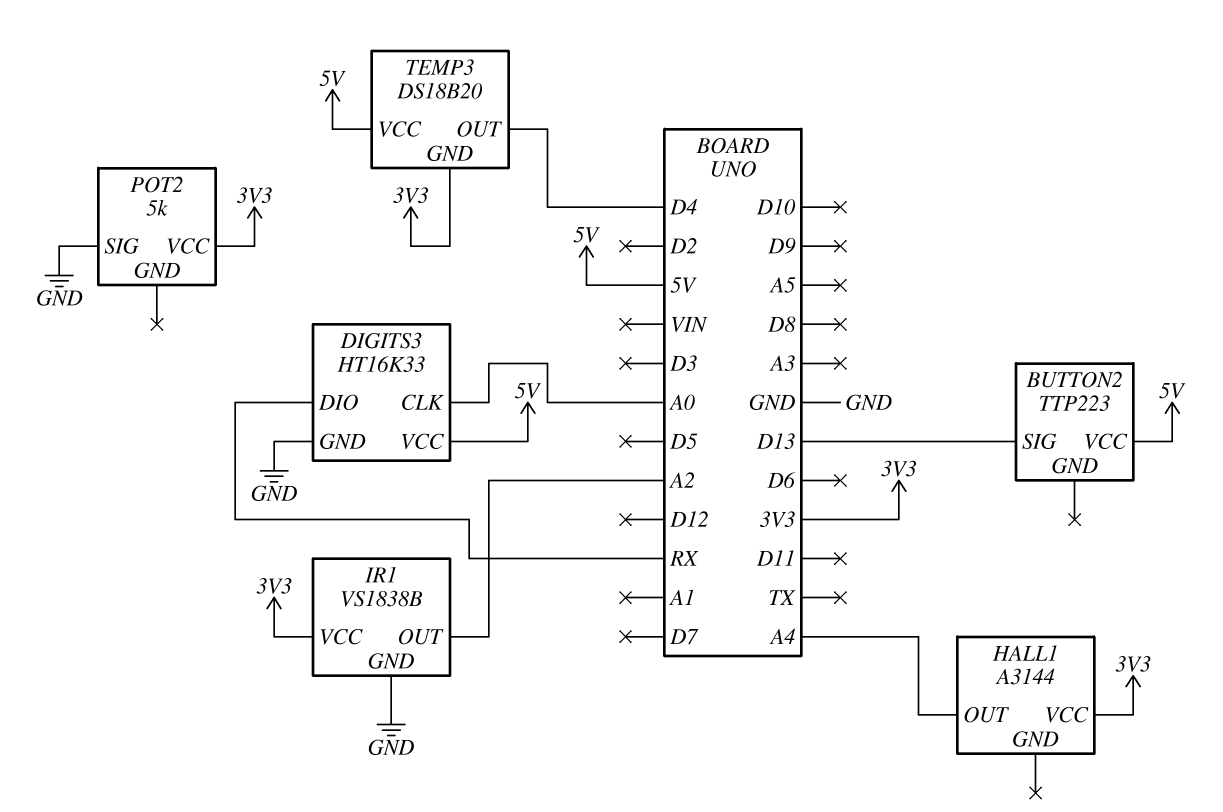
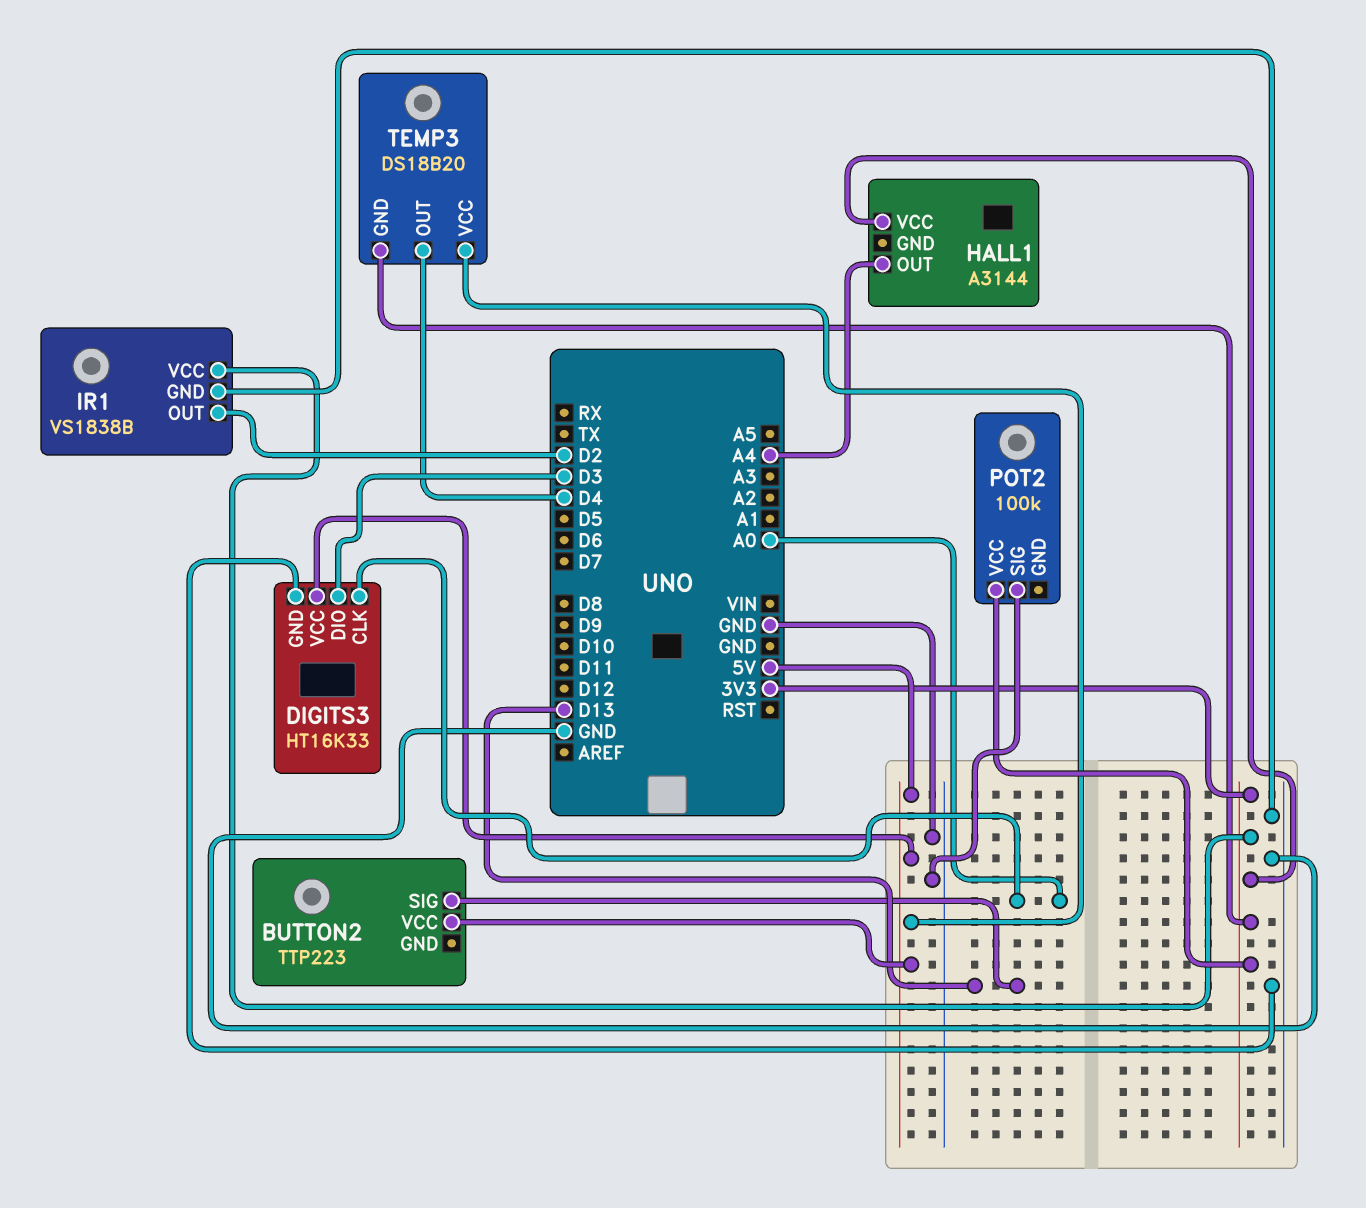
DIGITS3 pin DIO: RX -> D3
IR1 pin OUT: A2 -> D2
POT2: 5k -> 100k

